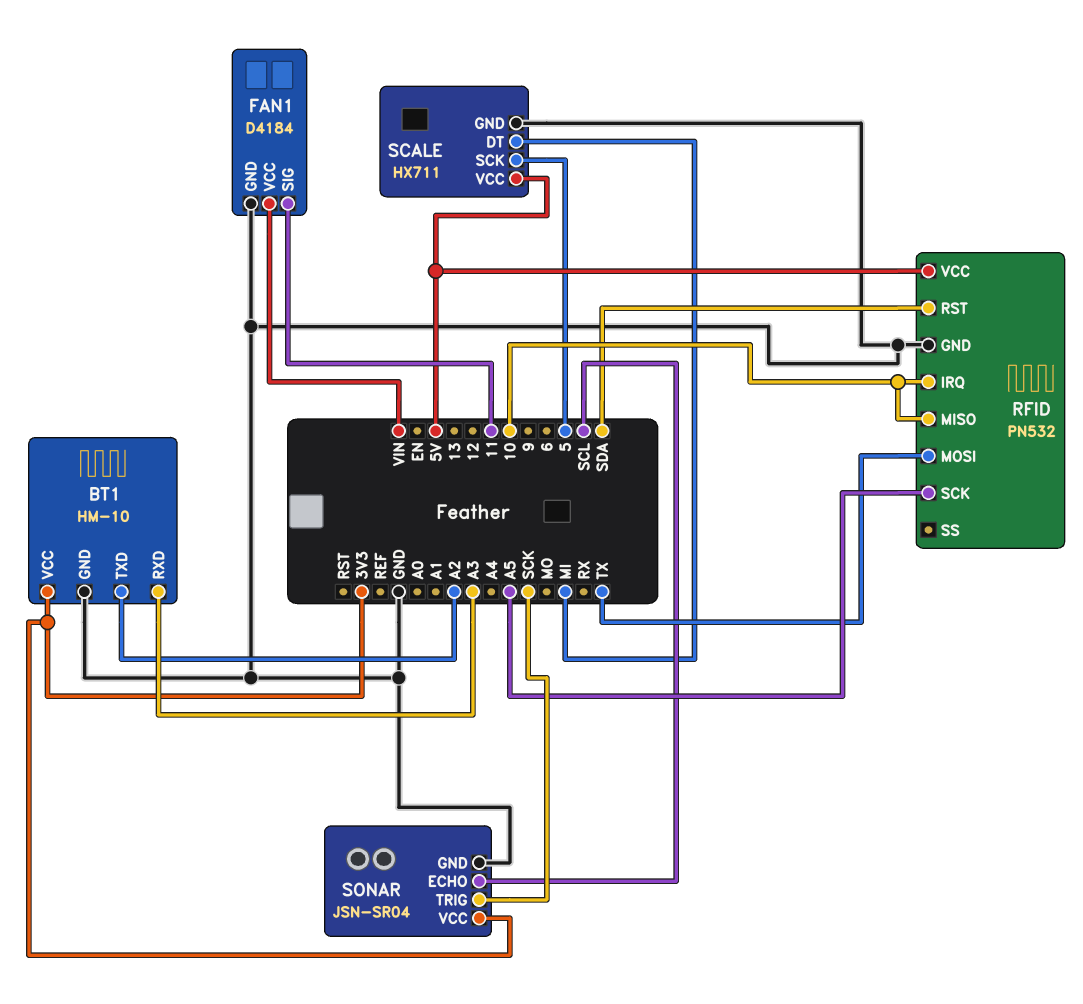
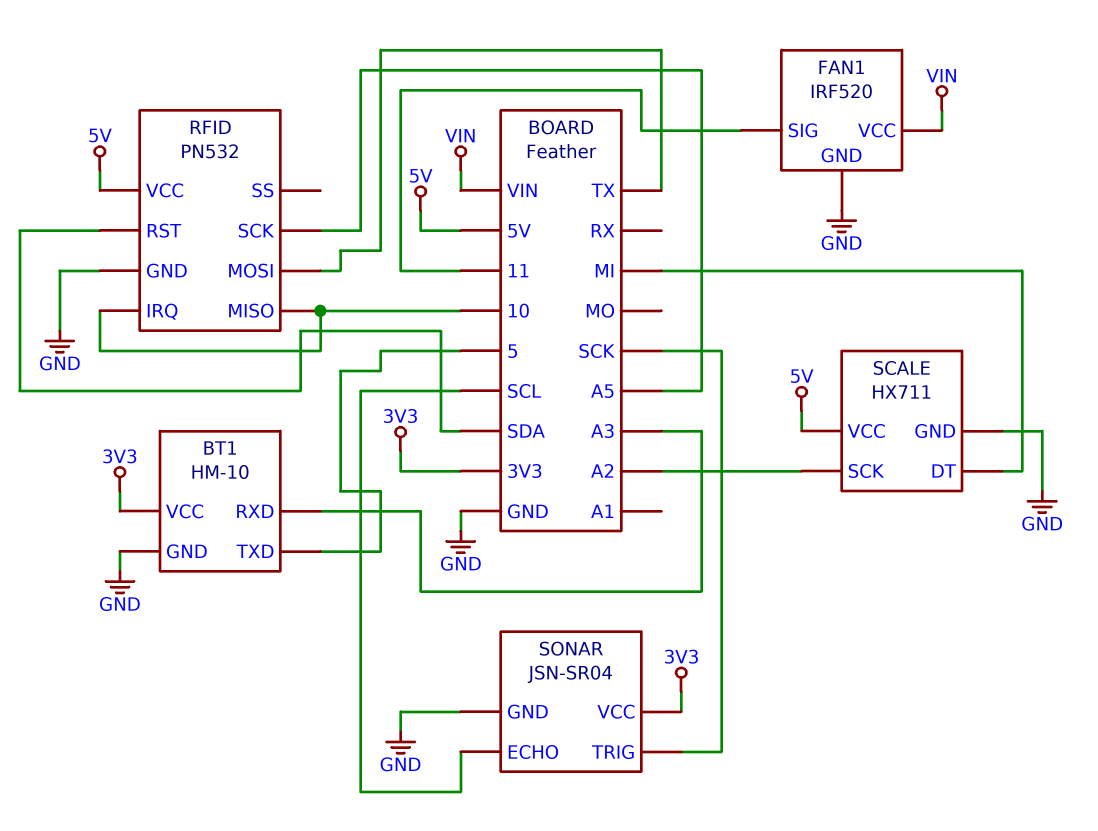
BT1 pin TXD: A2 -> 5
FAN1: D4184 -> IRF520
SCALE pin SCK: 5 -> A2

